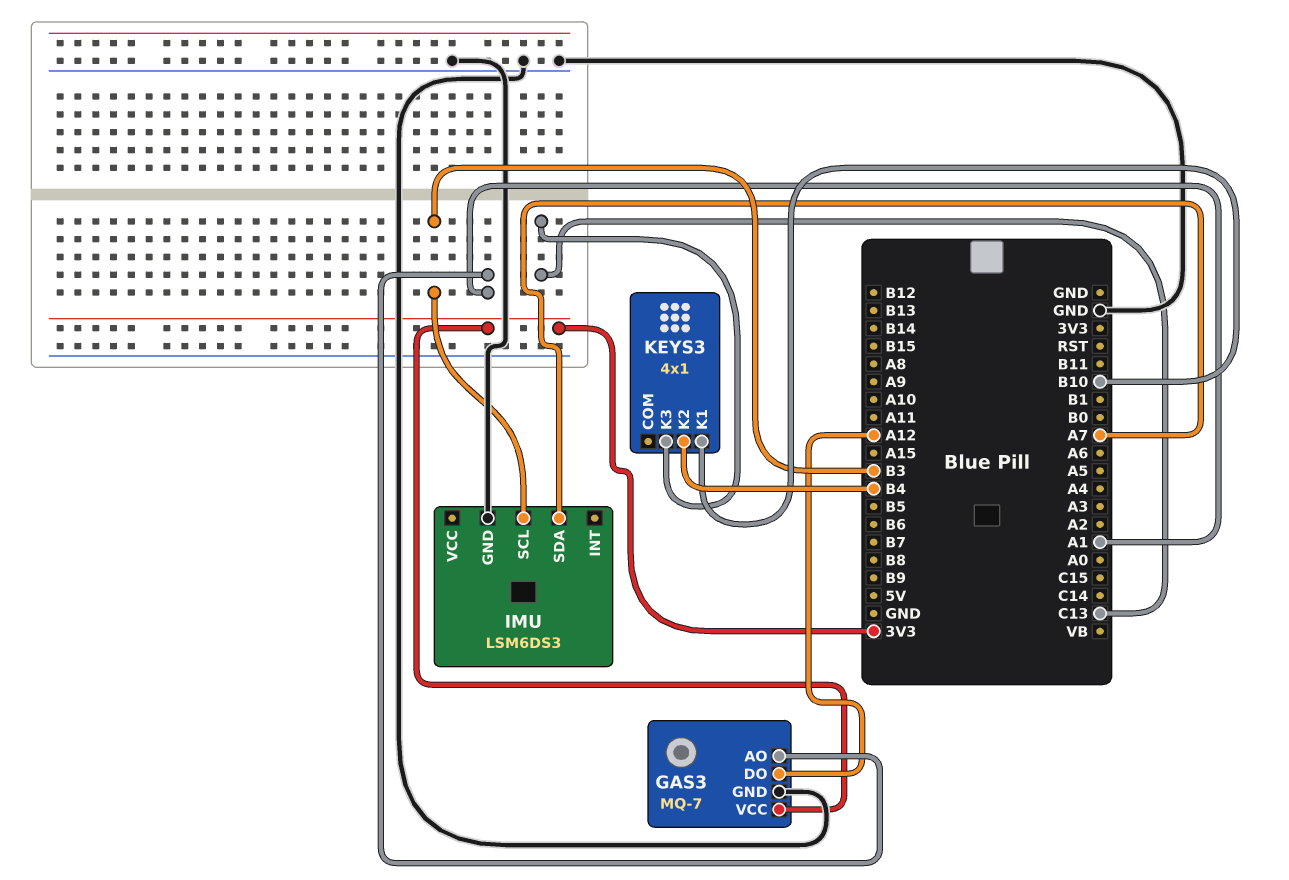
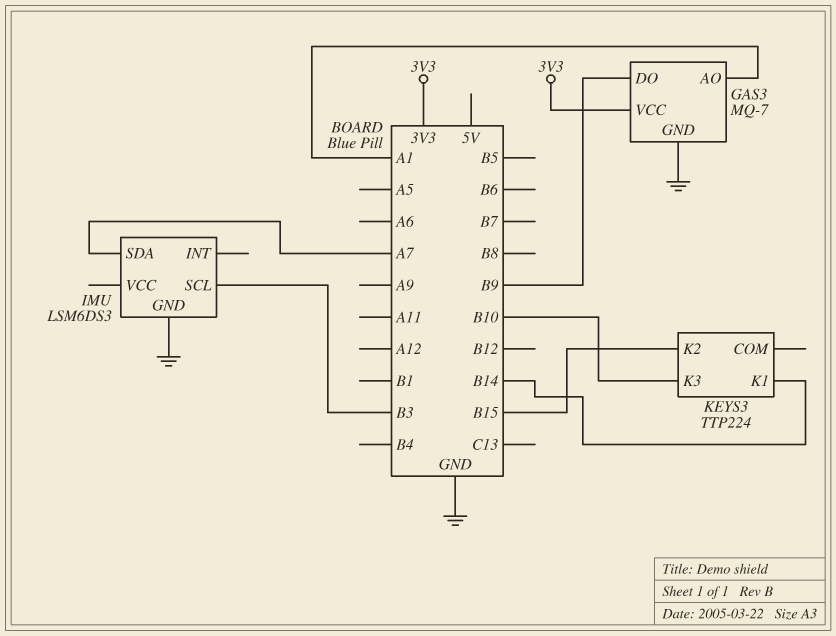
GAS3 pin DO: A12 -> B9
KEYS3: 4x1 -> TTP224
KEYS3 pin K1: B10 -> B14
KEYS3 pin K2: B4 -> B15
KEYS3 pin K3: C13 -> B10

